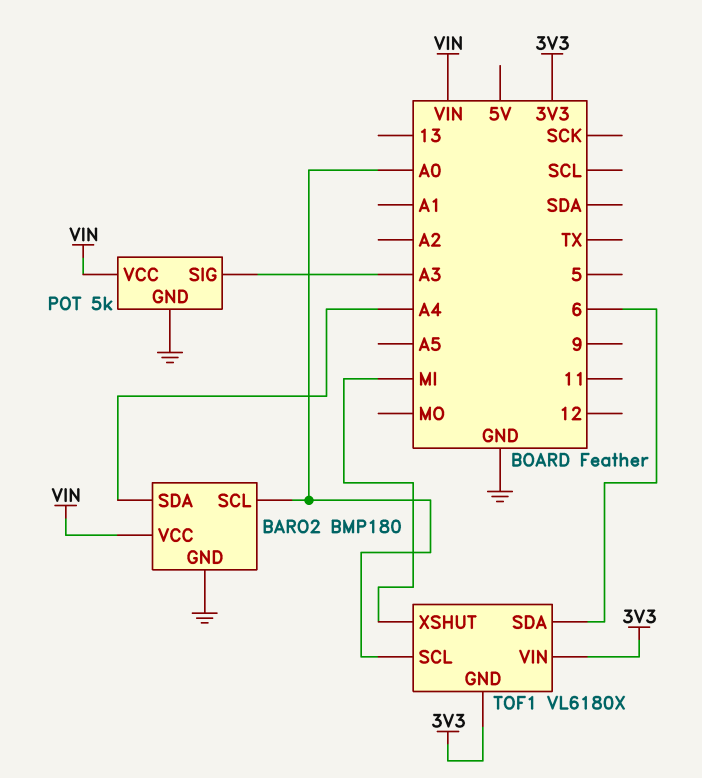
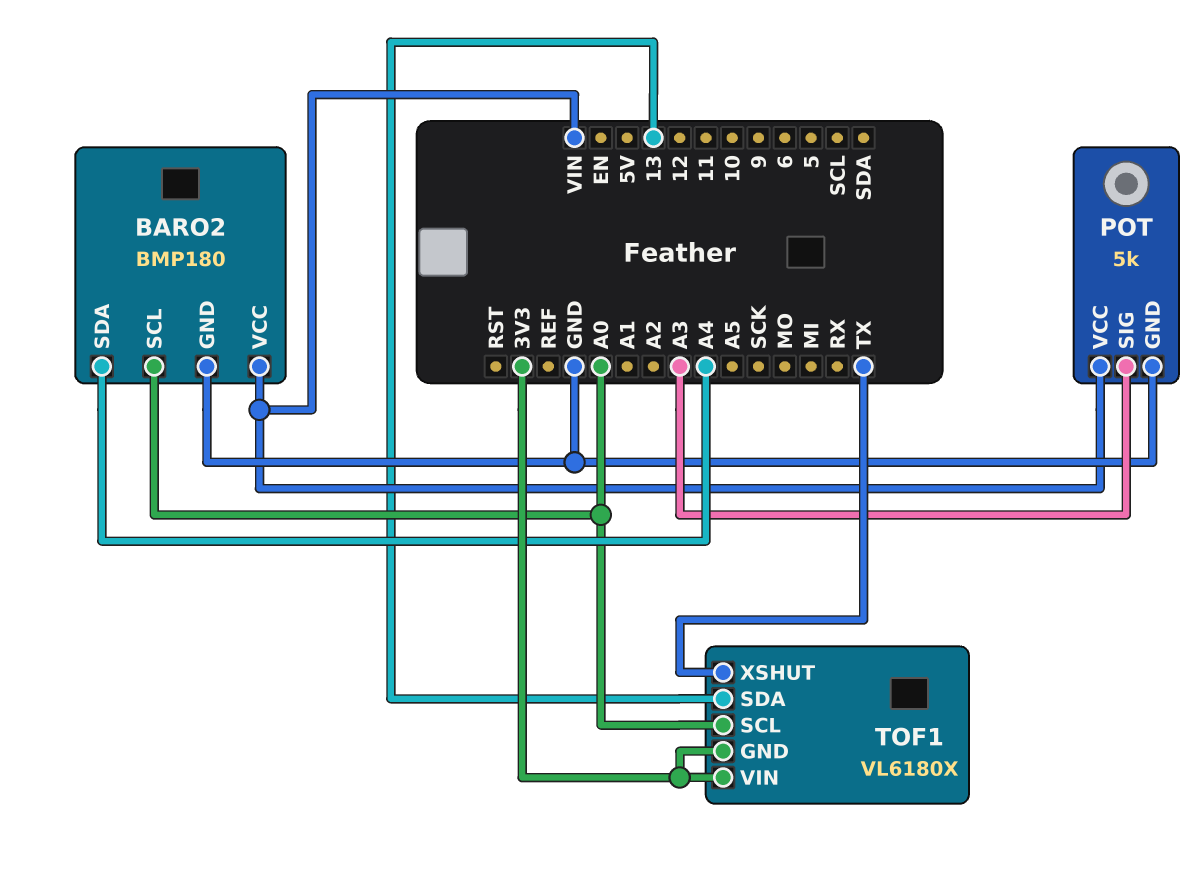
TOF1 pin SDA: 6 -> 13
TOF1 pin XSHUT: MI -> TX

